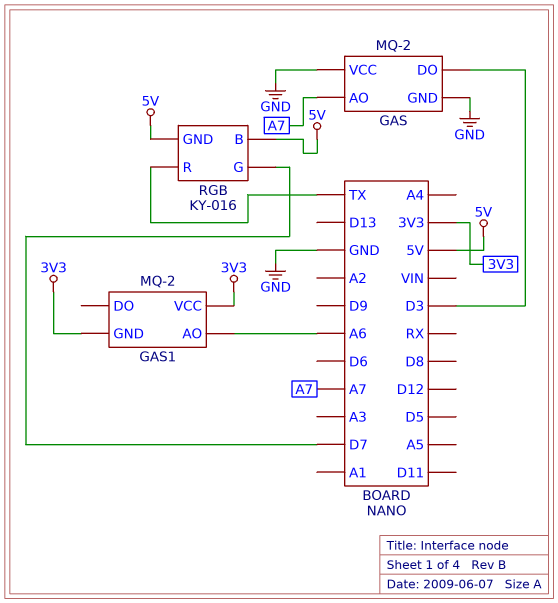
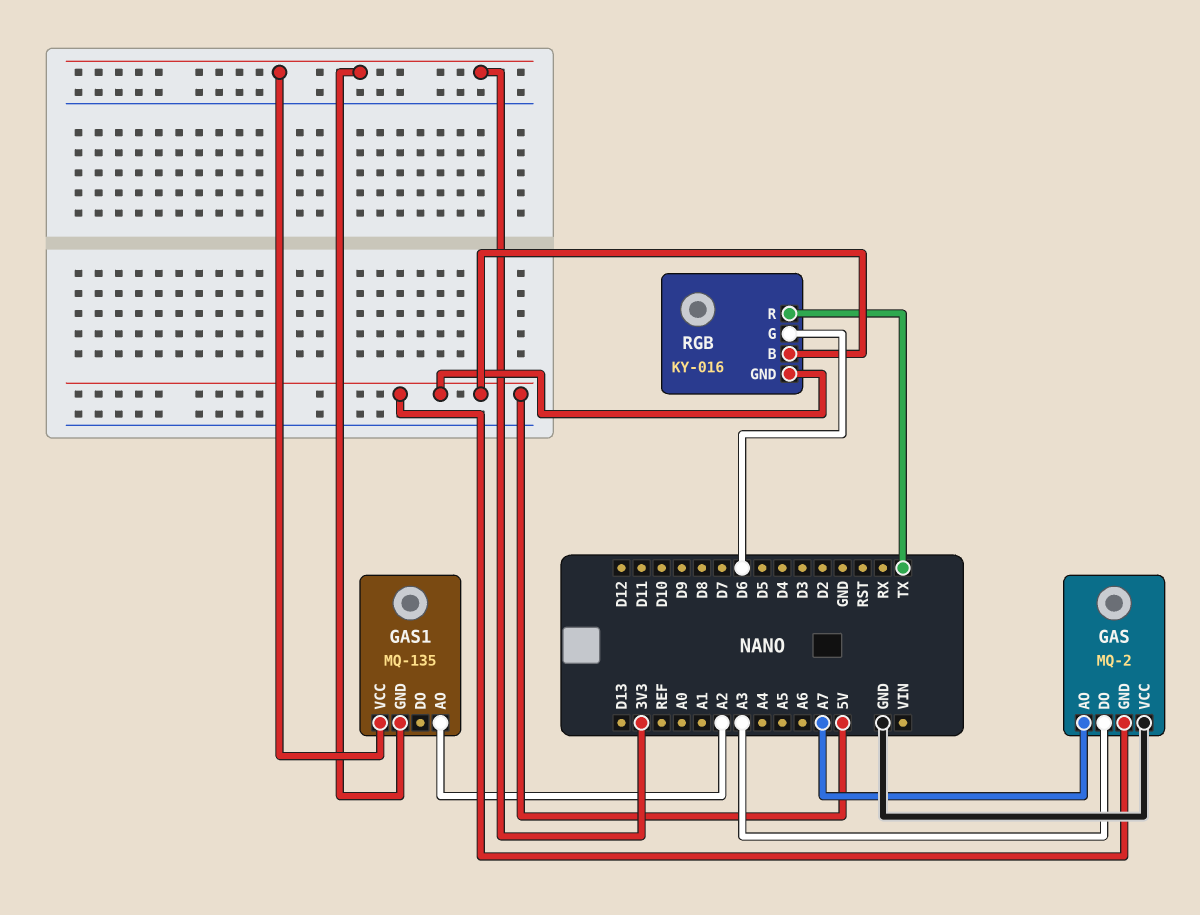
GAS pin DO: D3 -> A3
GAS pin GND: GND -> 5V
GAS1: MQ-2 -> MQ-135
GAS1 pin AO: A6 -> A2
RGB pin G: D7 -> D6

